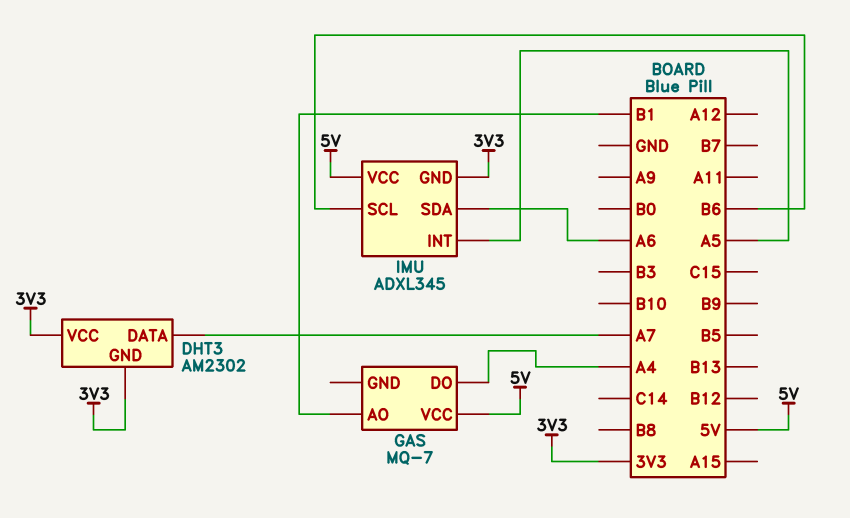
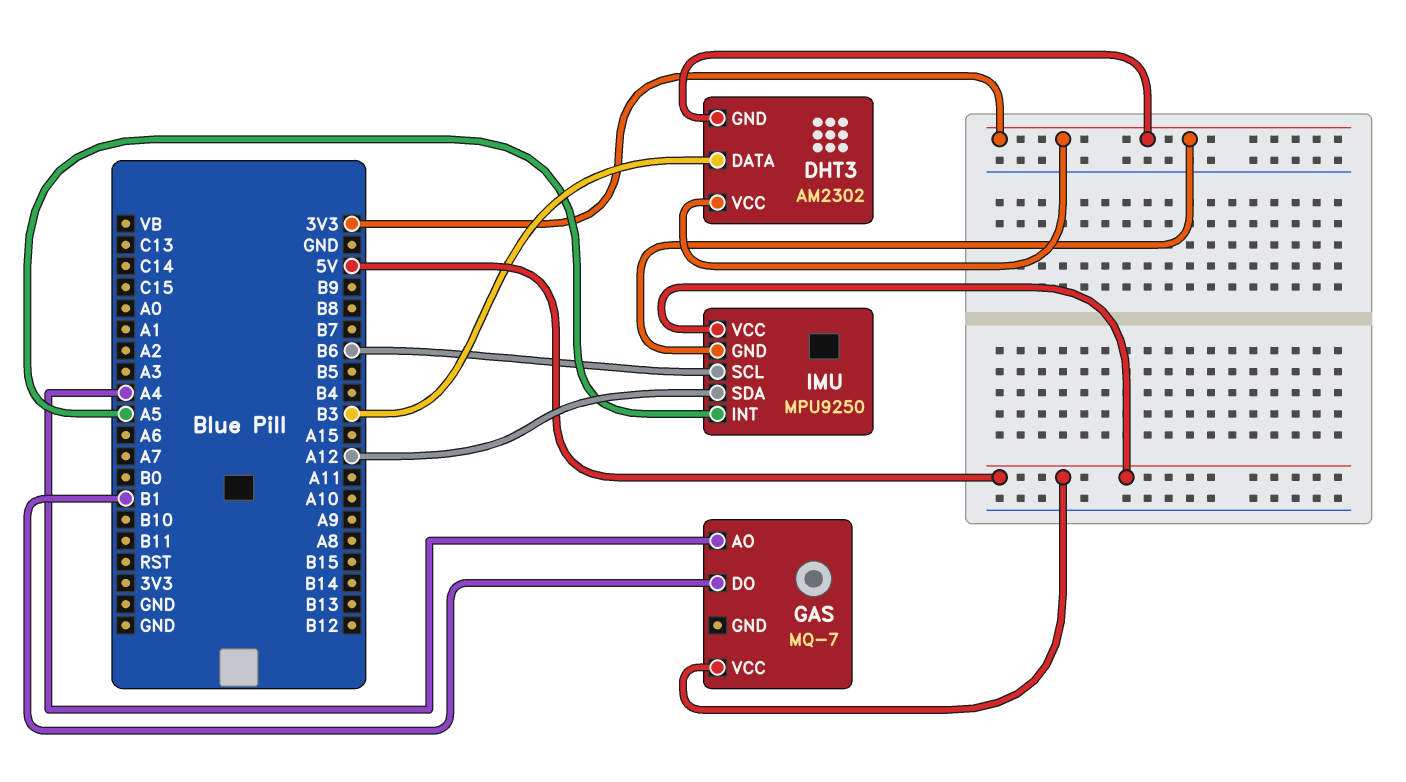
DHT3 pin DATA: A7 -> B3
GAS pin AO: B1 -> A4
GAS pin DO: A4 -> B1
IMU: ADXL345 -> MPU9250
IMU pin SDA: A6 -> A12

